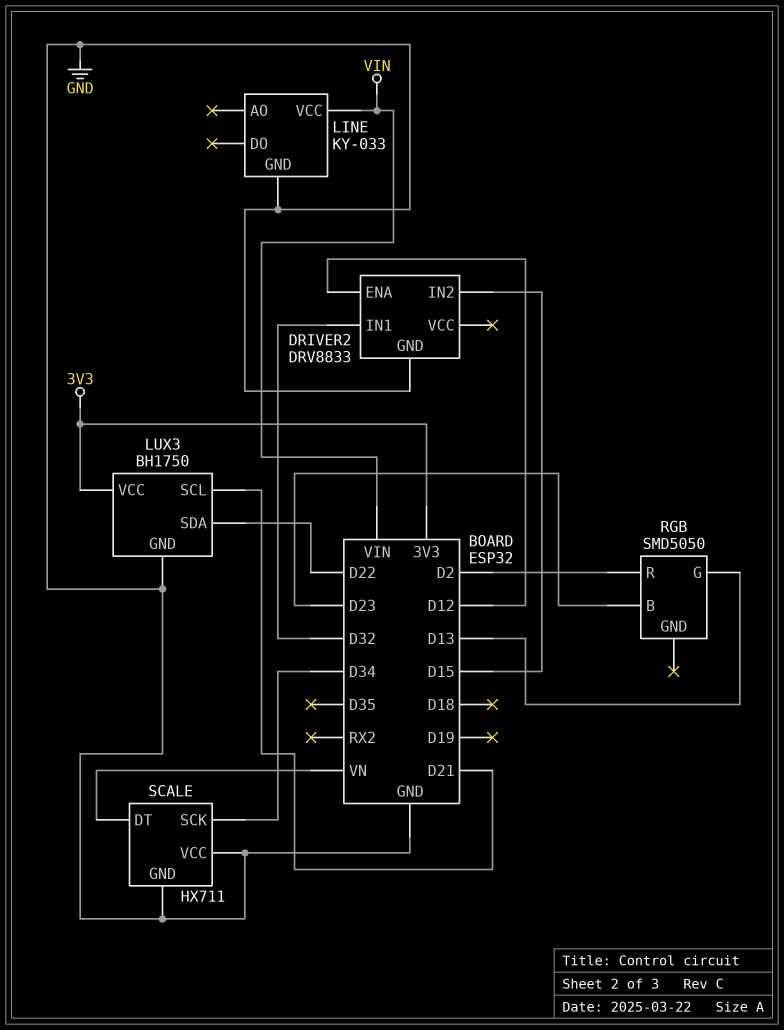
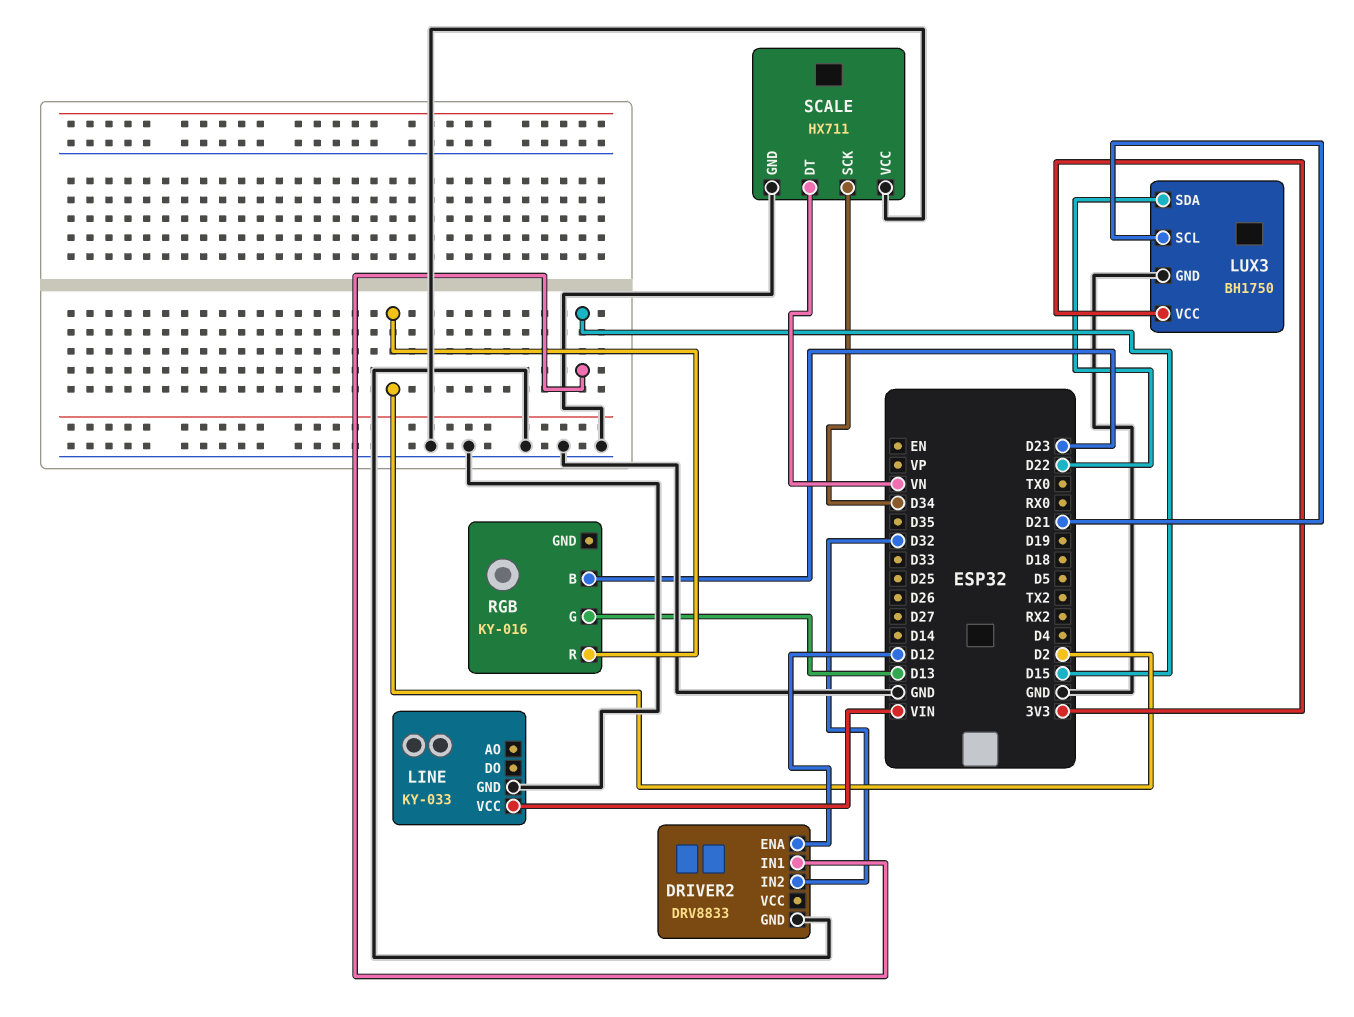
DRIVER2 pin IN1: D32 -> D15
DRIVER2 pin IN2: D15 -> D32
RGB: SMD5050 -> KY-016

